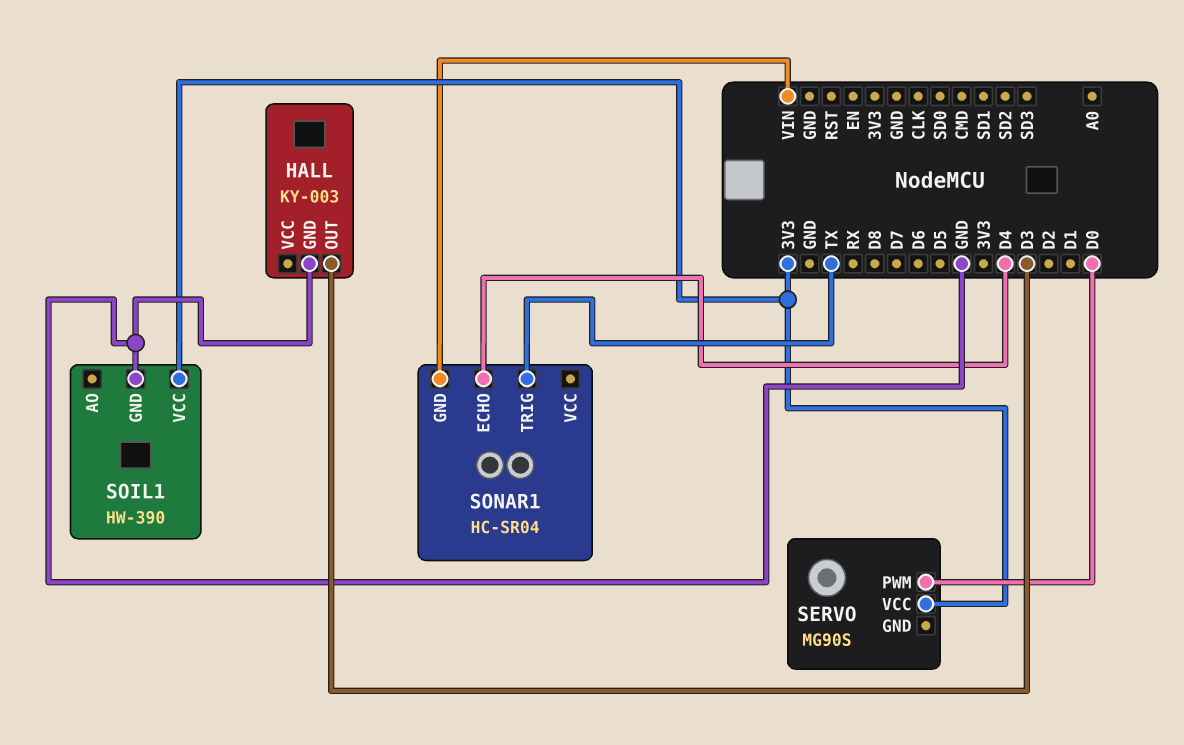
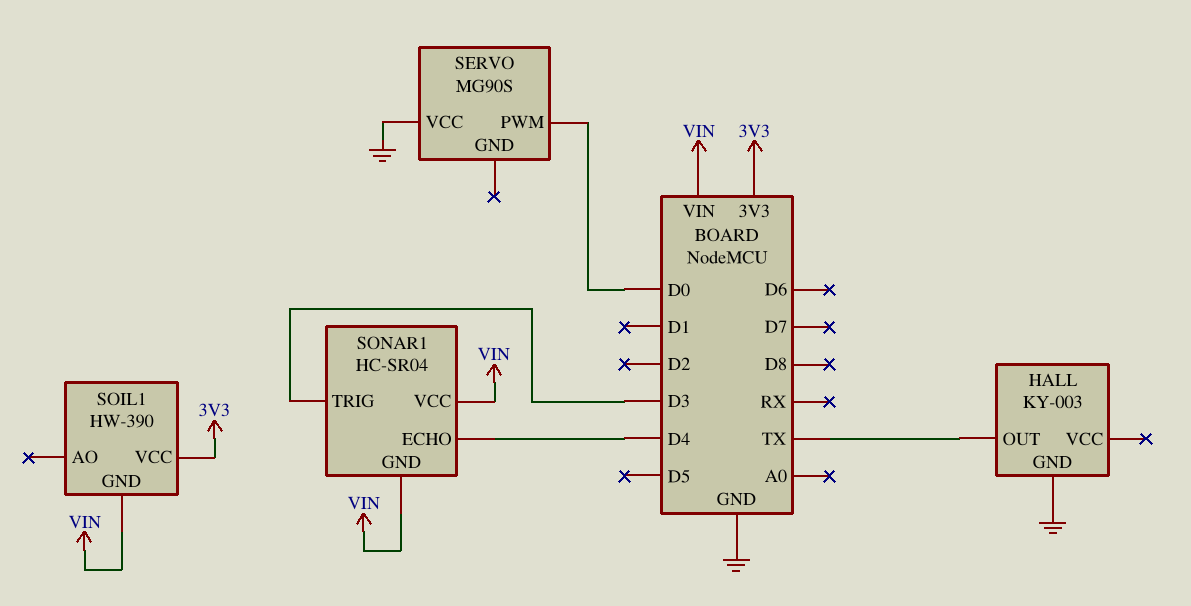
HALL pin OUT: D3 -> TX
SERVO pin VCC: 3V3 -> GND
SOIL1 pin GND: GND -> VIN
SONAR1 pin TRIG: TX -> D3
SONAR1 pin VCC: none -> VIN

